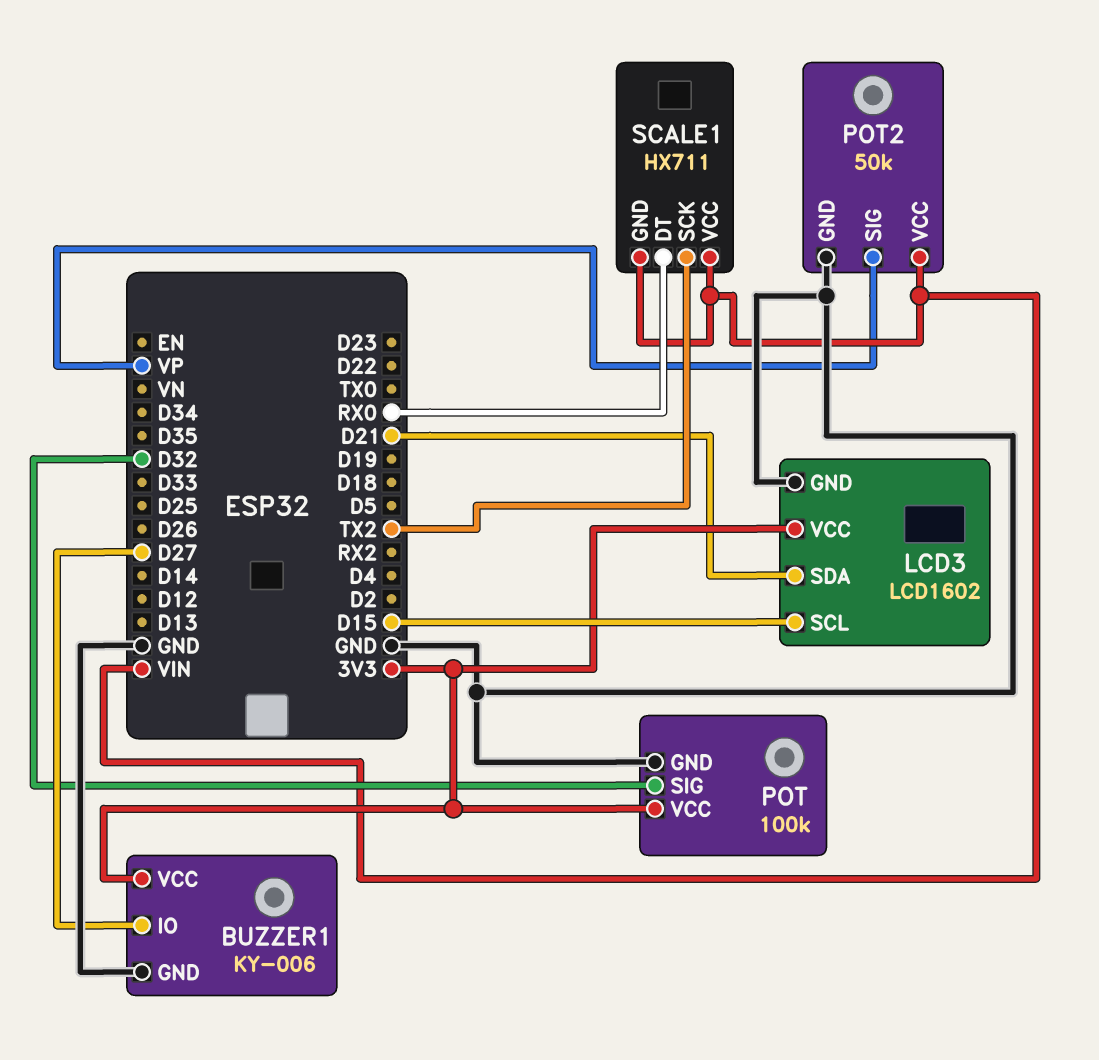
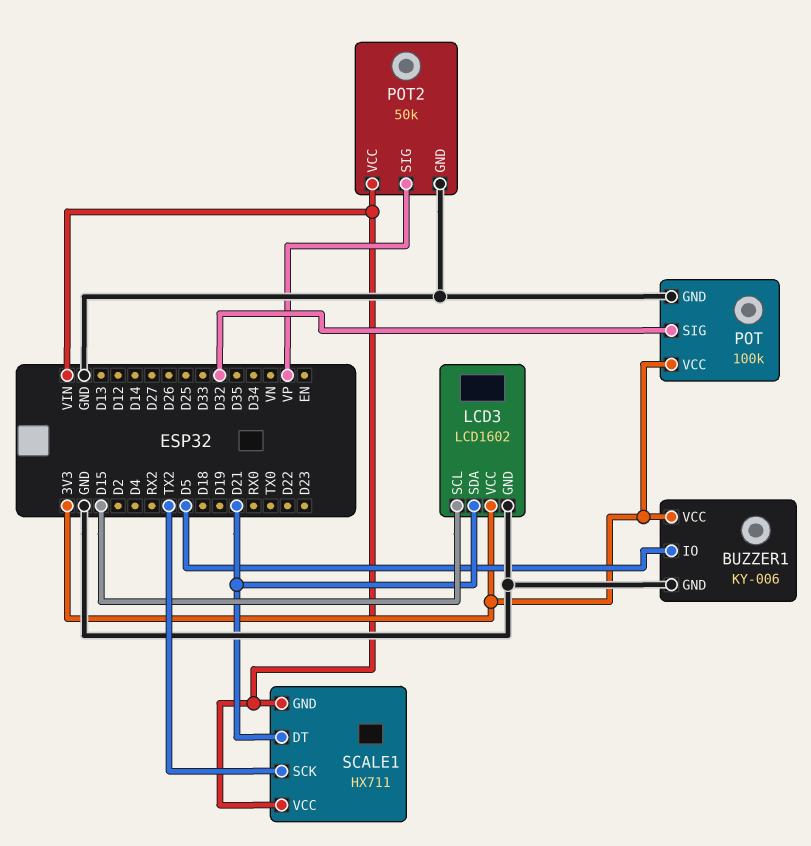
BUZZER1 pin IO: D27 -> D5
SCALE1 pin DT: RX0 -> D21

